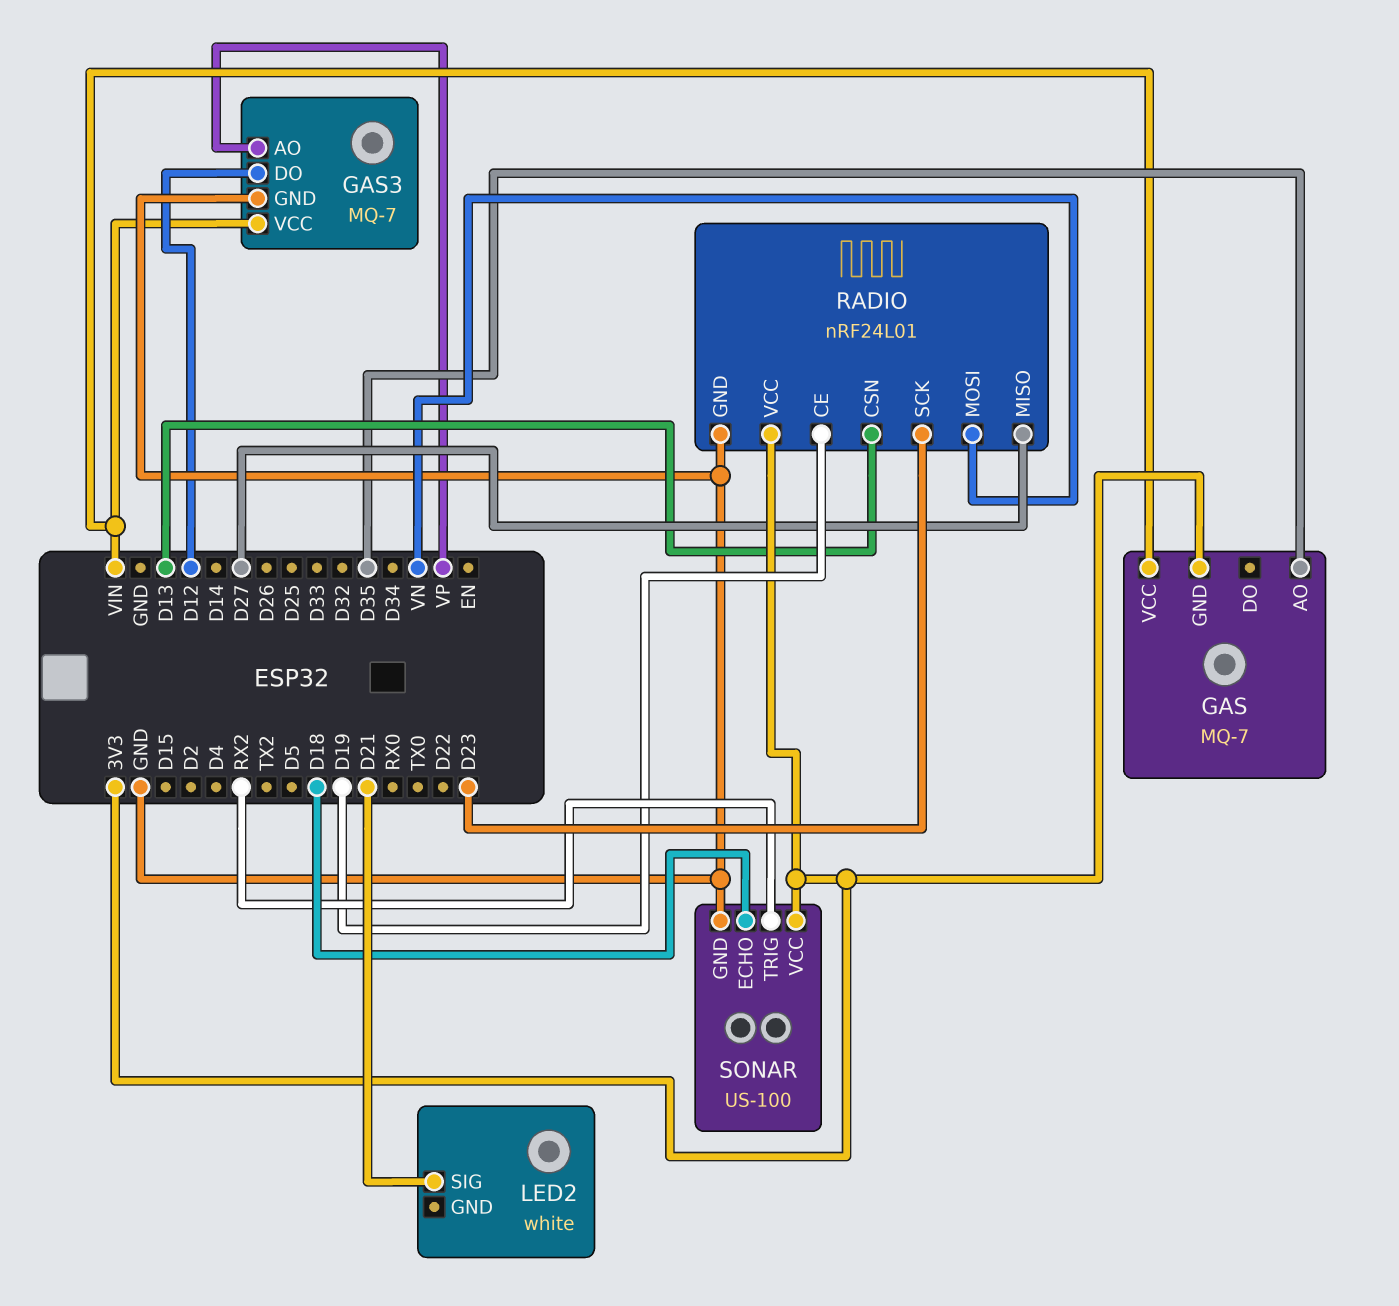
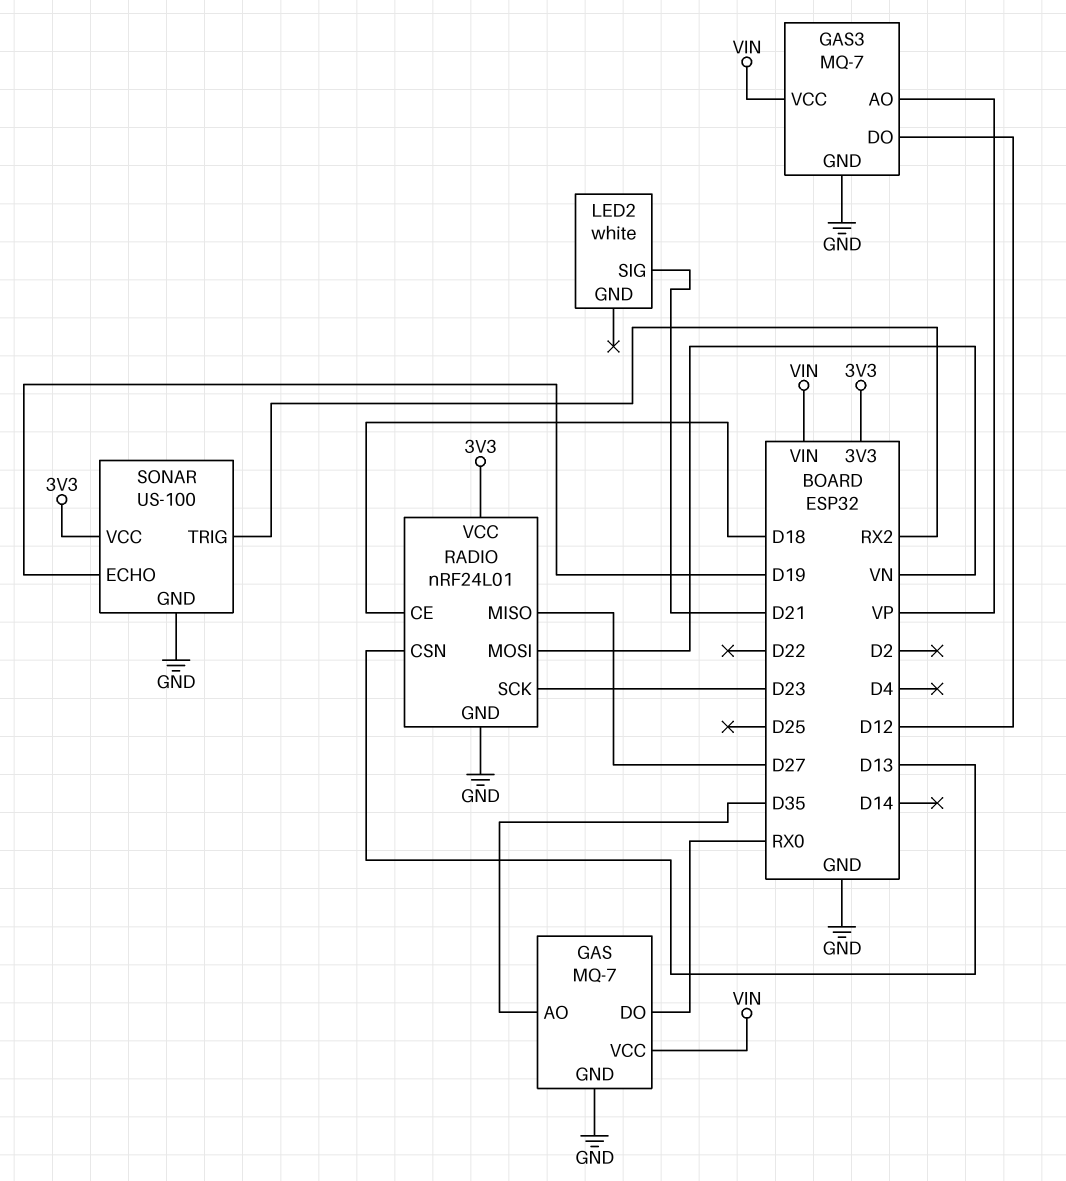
GAS pin DO: none -> RX0
GAS pin GND: 3V3 -> GND
RADIO pin CE: D19 -> D18
SONAR pin ECHO: D18 -> D19

